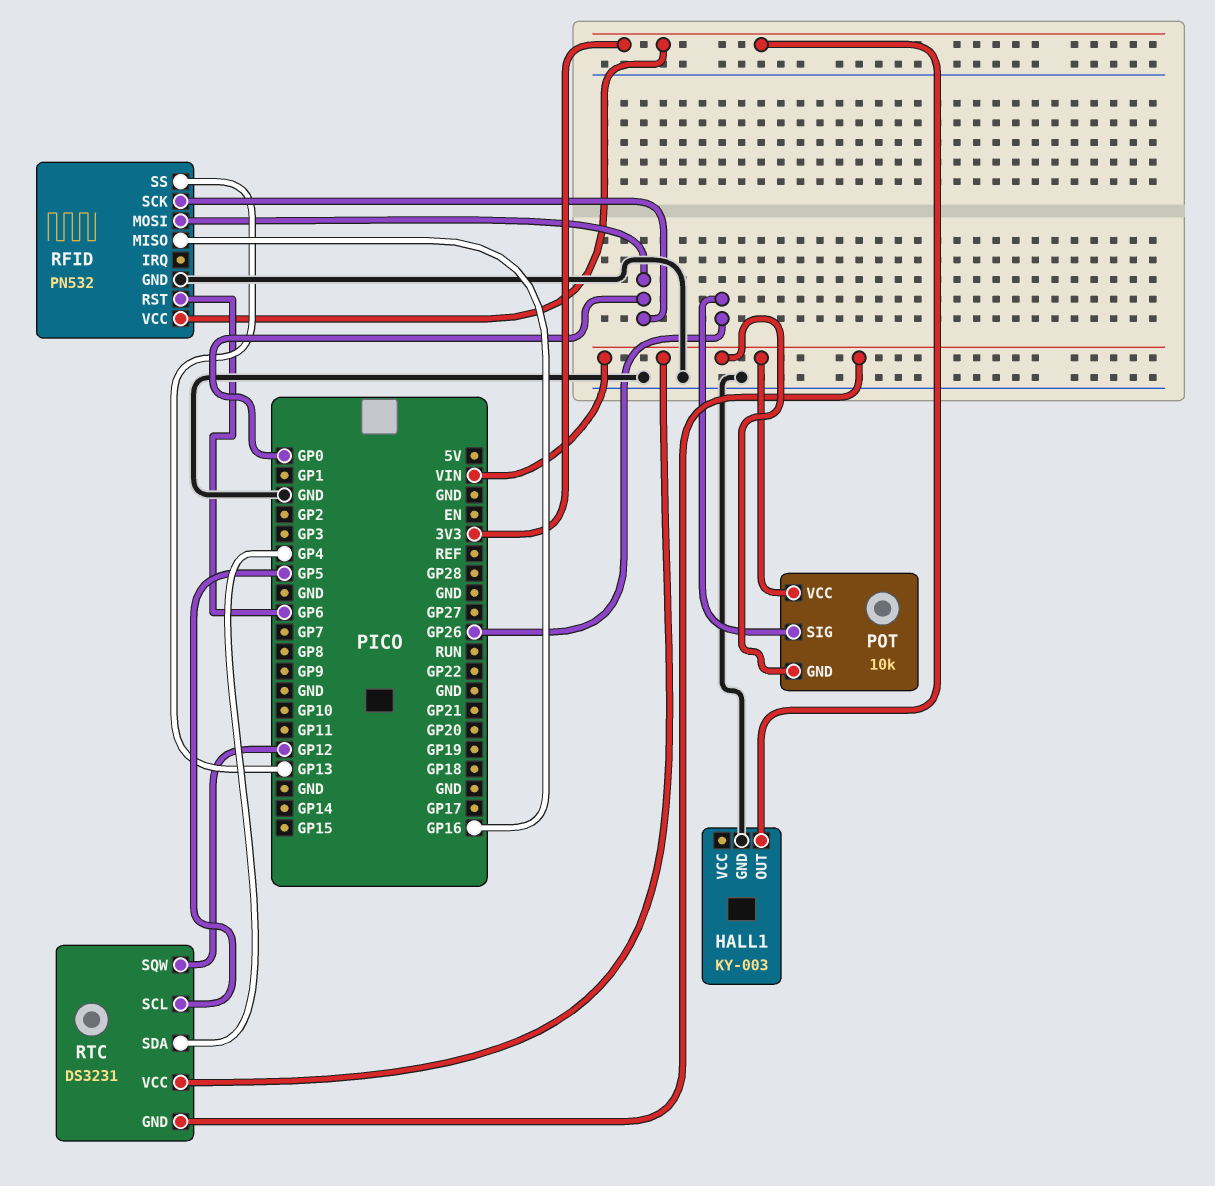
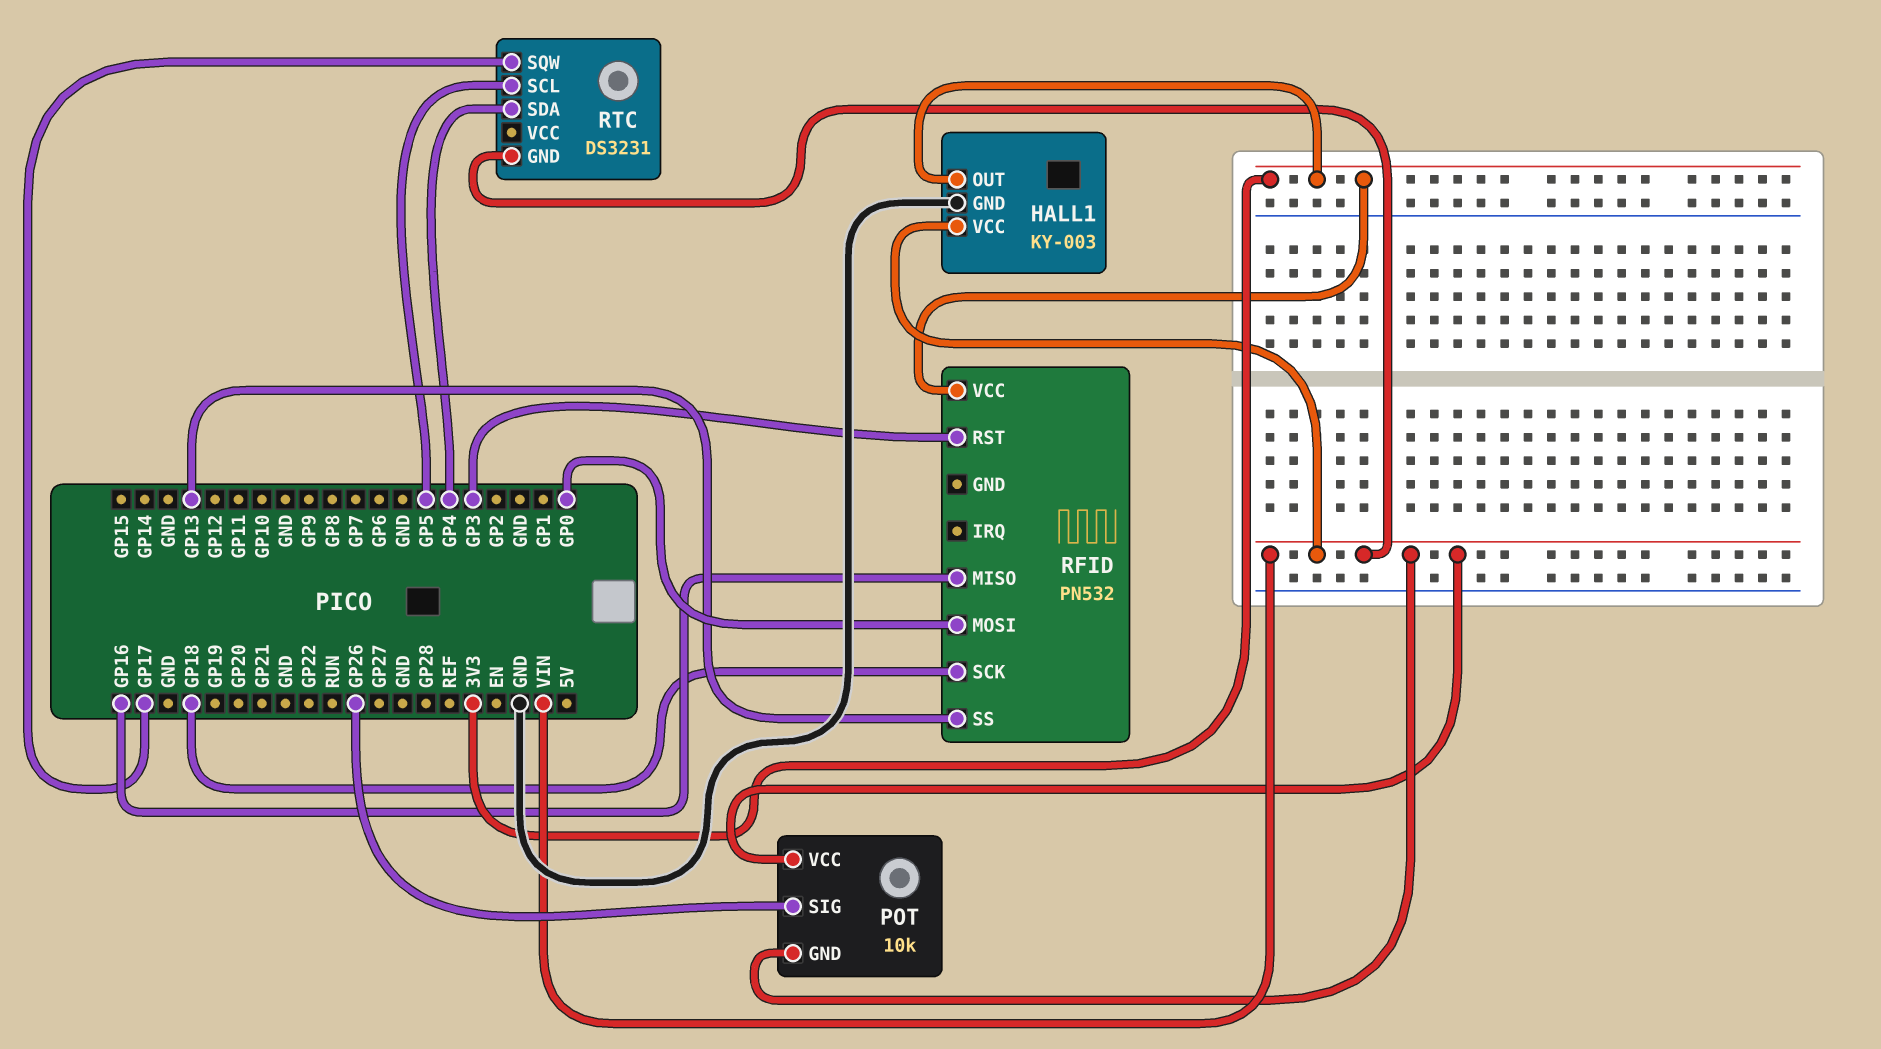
HALL1 pin VCC: none -> VIN
RFID pin GND: GND -> none
RFID pin RST: GP6 -> GP3
RFID pin SCK: GP0 -> GP18
RTC pin SQW: GP12 -> GP17
RTC pin VCC: VIN -> none

